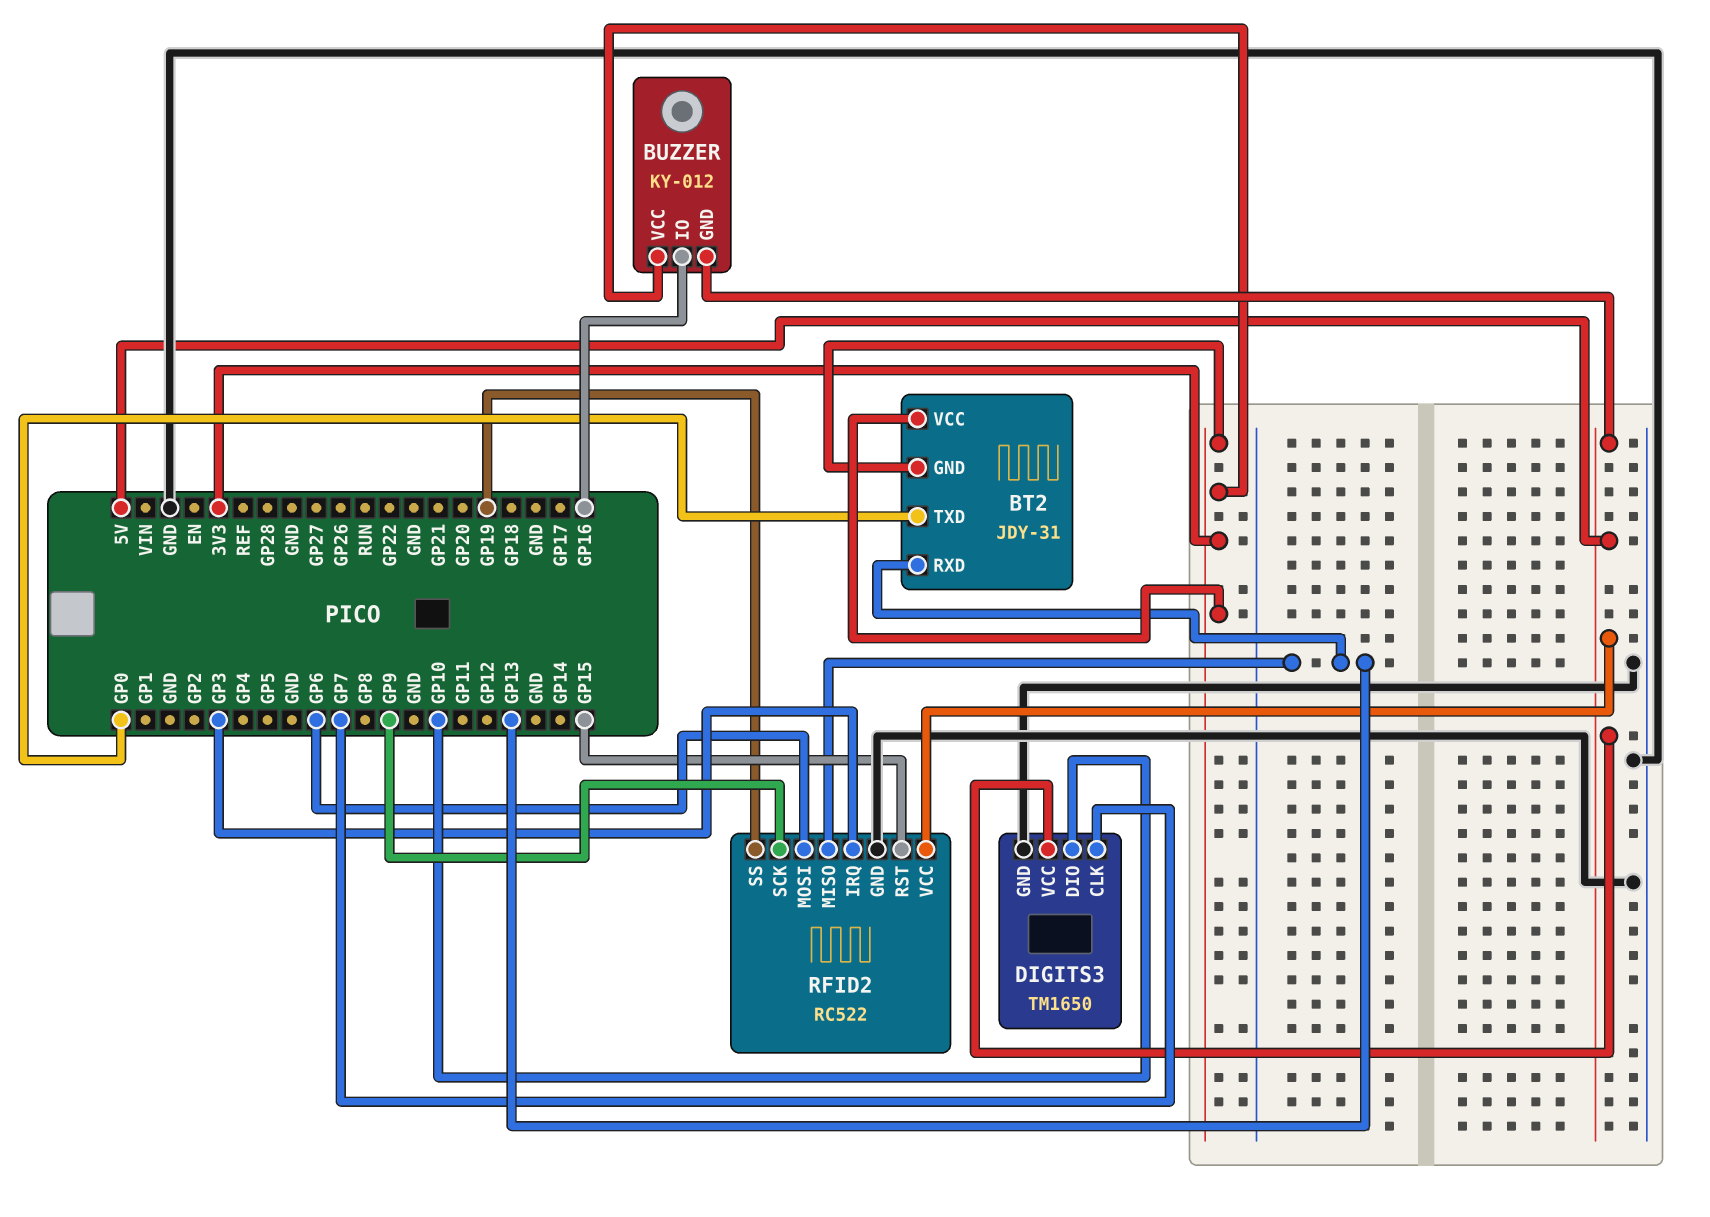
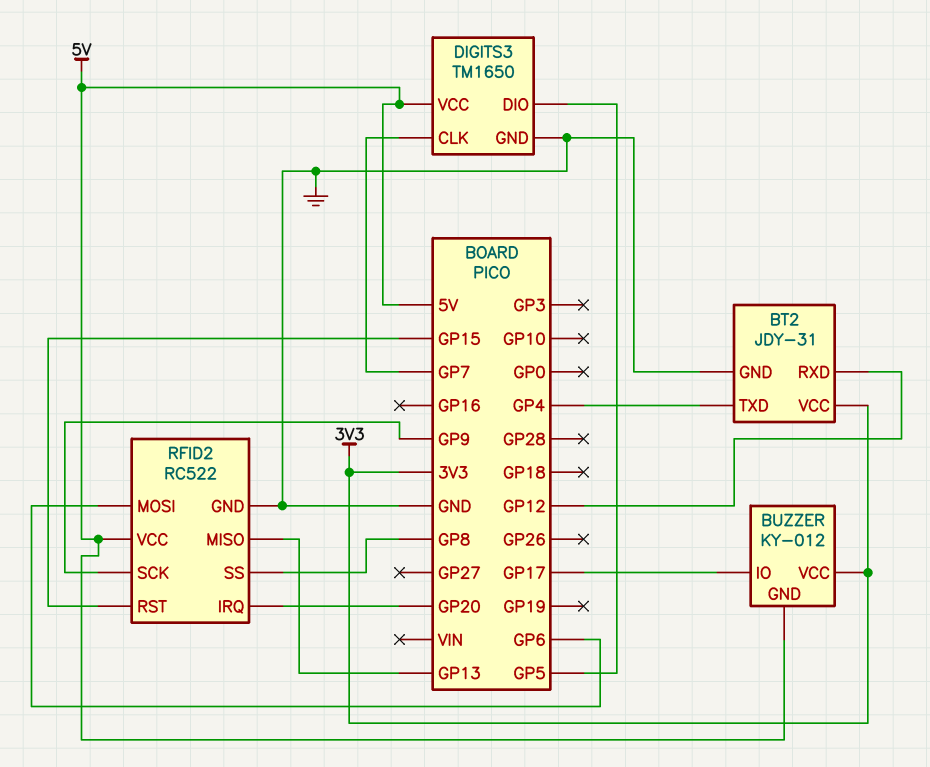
BT2 pin GND: 3V3 -> GND
BT2 pin RXD: GP13 -> GP12
BT2 pin TXD: GP0 -> GP4
BUZZER pin IO: GP16 -> GP17
DIGITS3 pin DIO: GP10 -> GP5
RFID2 pin IRQ: GP3 -> GP20
RFID2 pin SS: GP19 -> GP8

